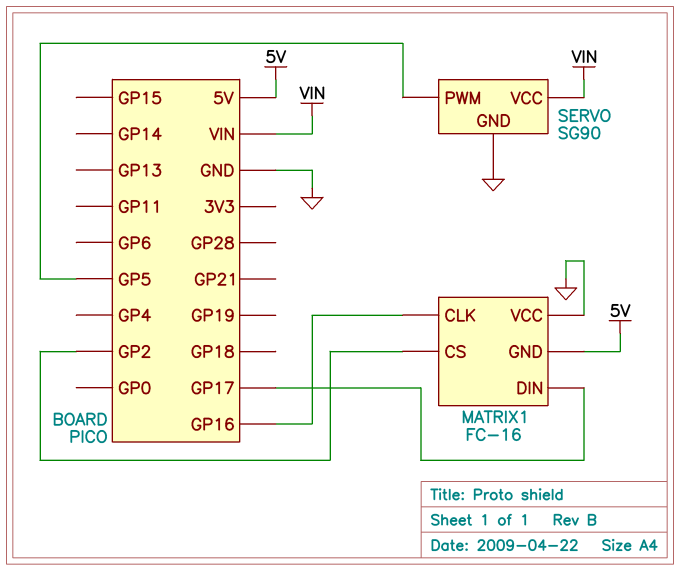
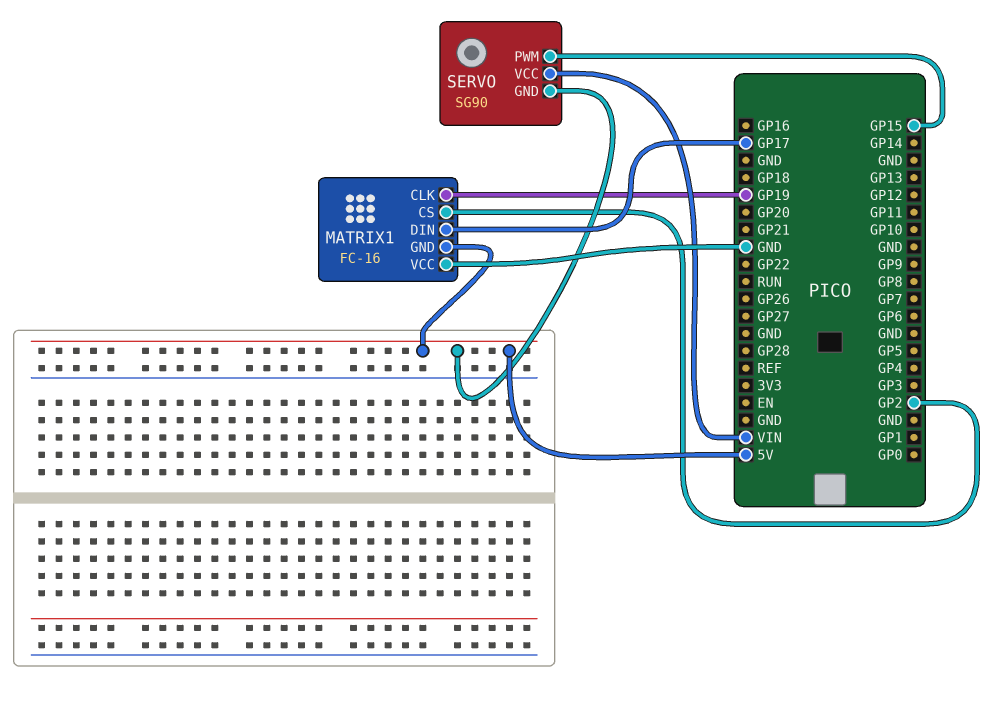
MATRIX1 pin CLK: GP16 -> GP19
SERVO pin GND: GND -> 5V
SERVO pin PWM: GP5 -> GP15

